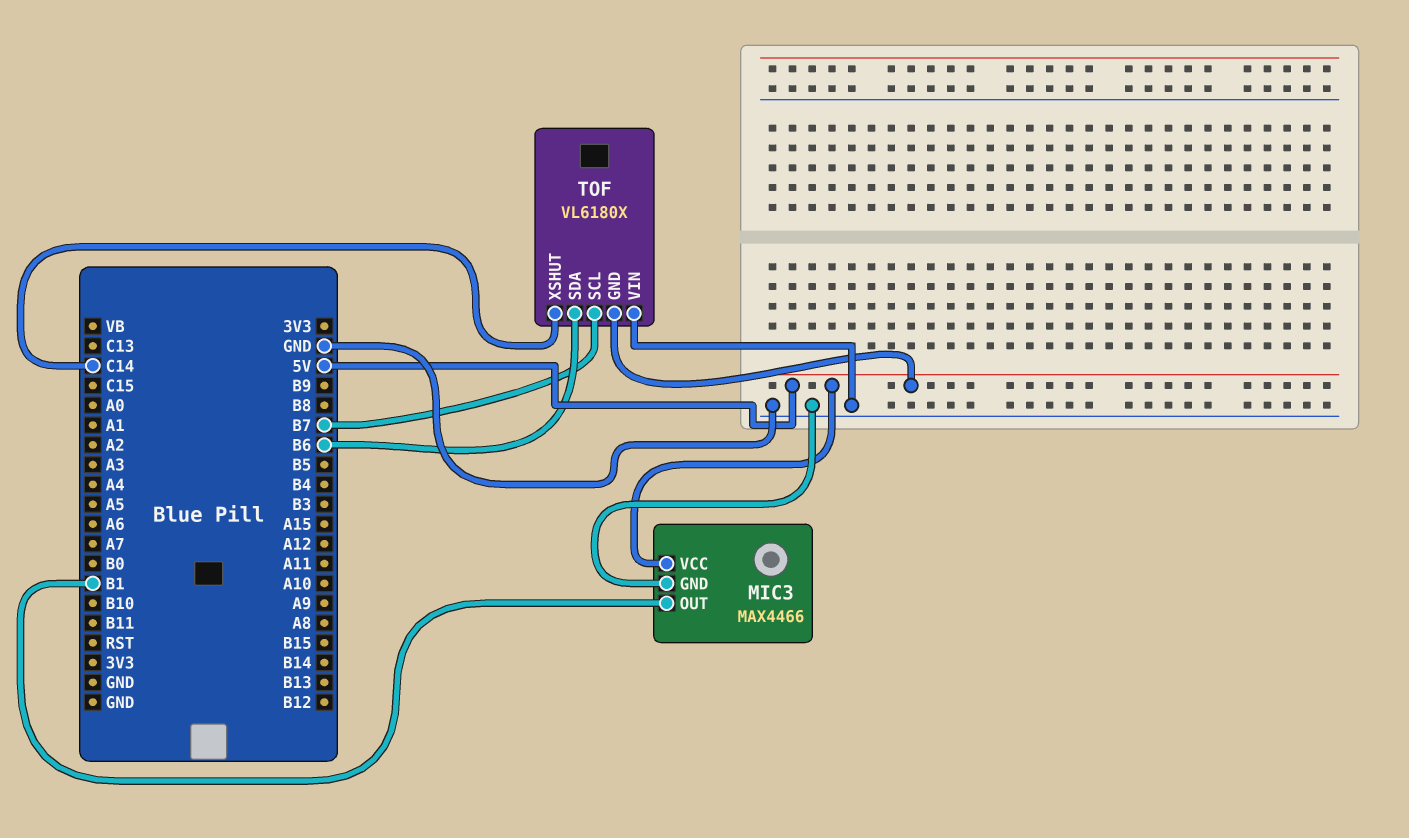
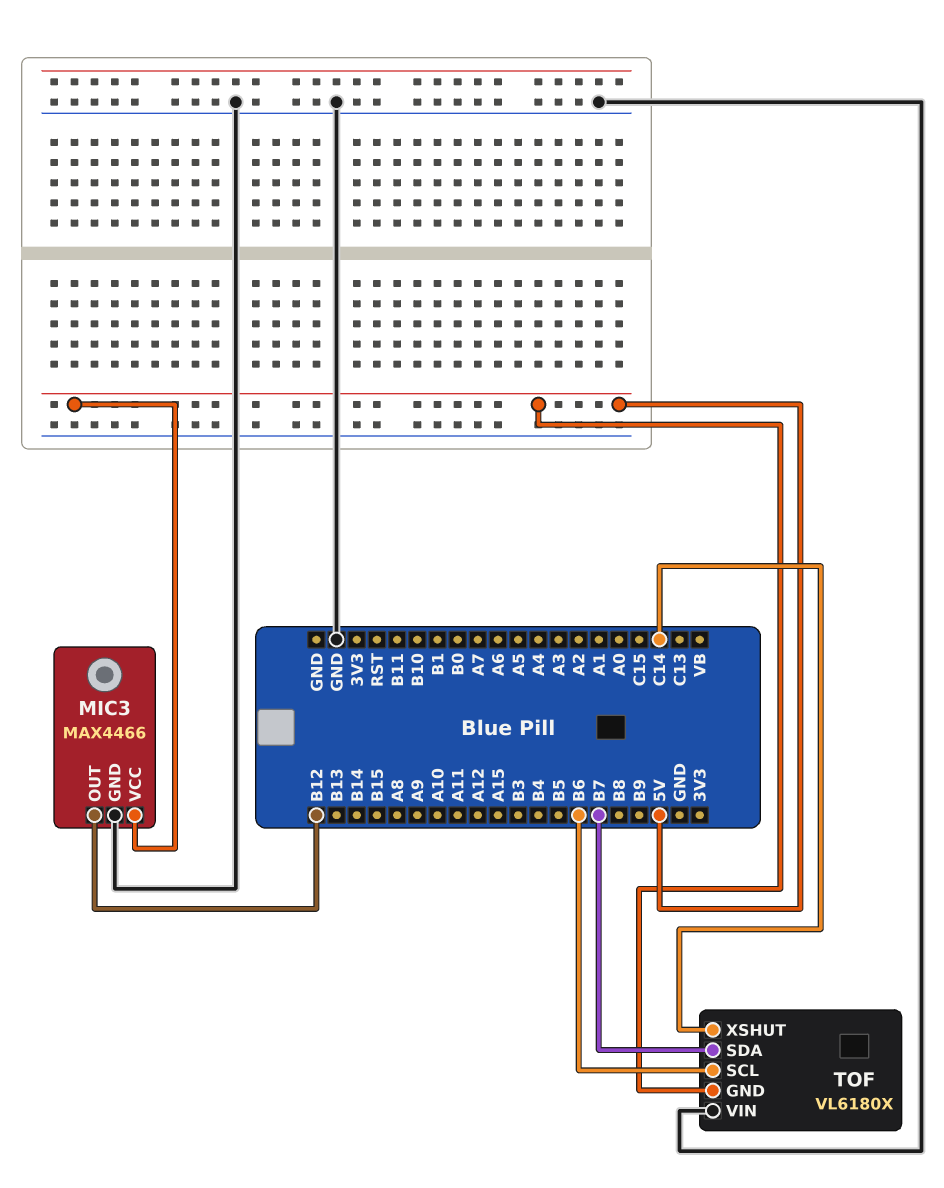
MIC3 pin OUT: B1 -> B12
TOF pin SCL: B7 -> B6
TOF pin SDA: B6 -> B7

